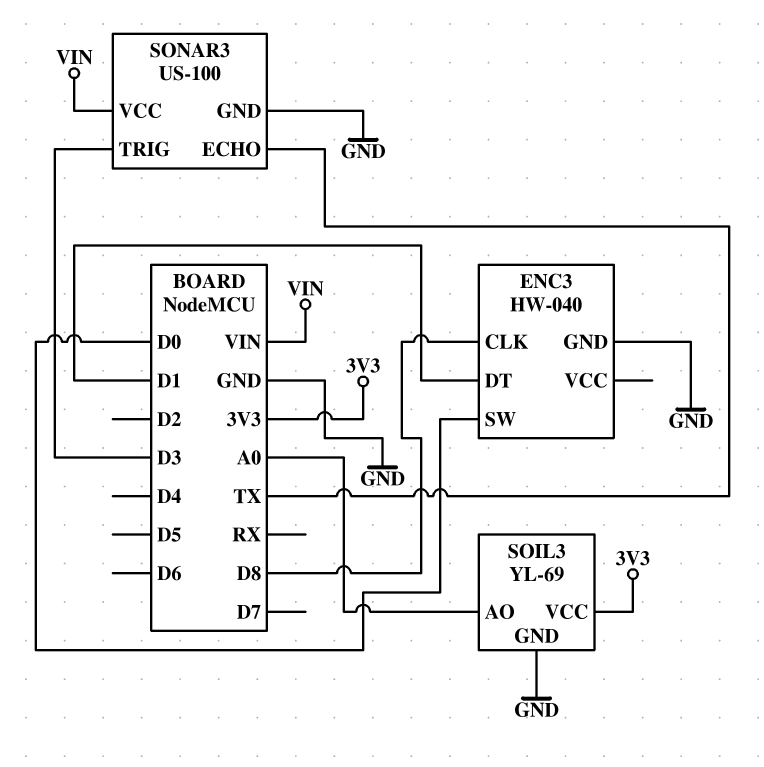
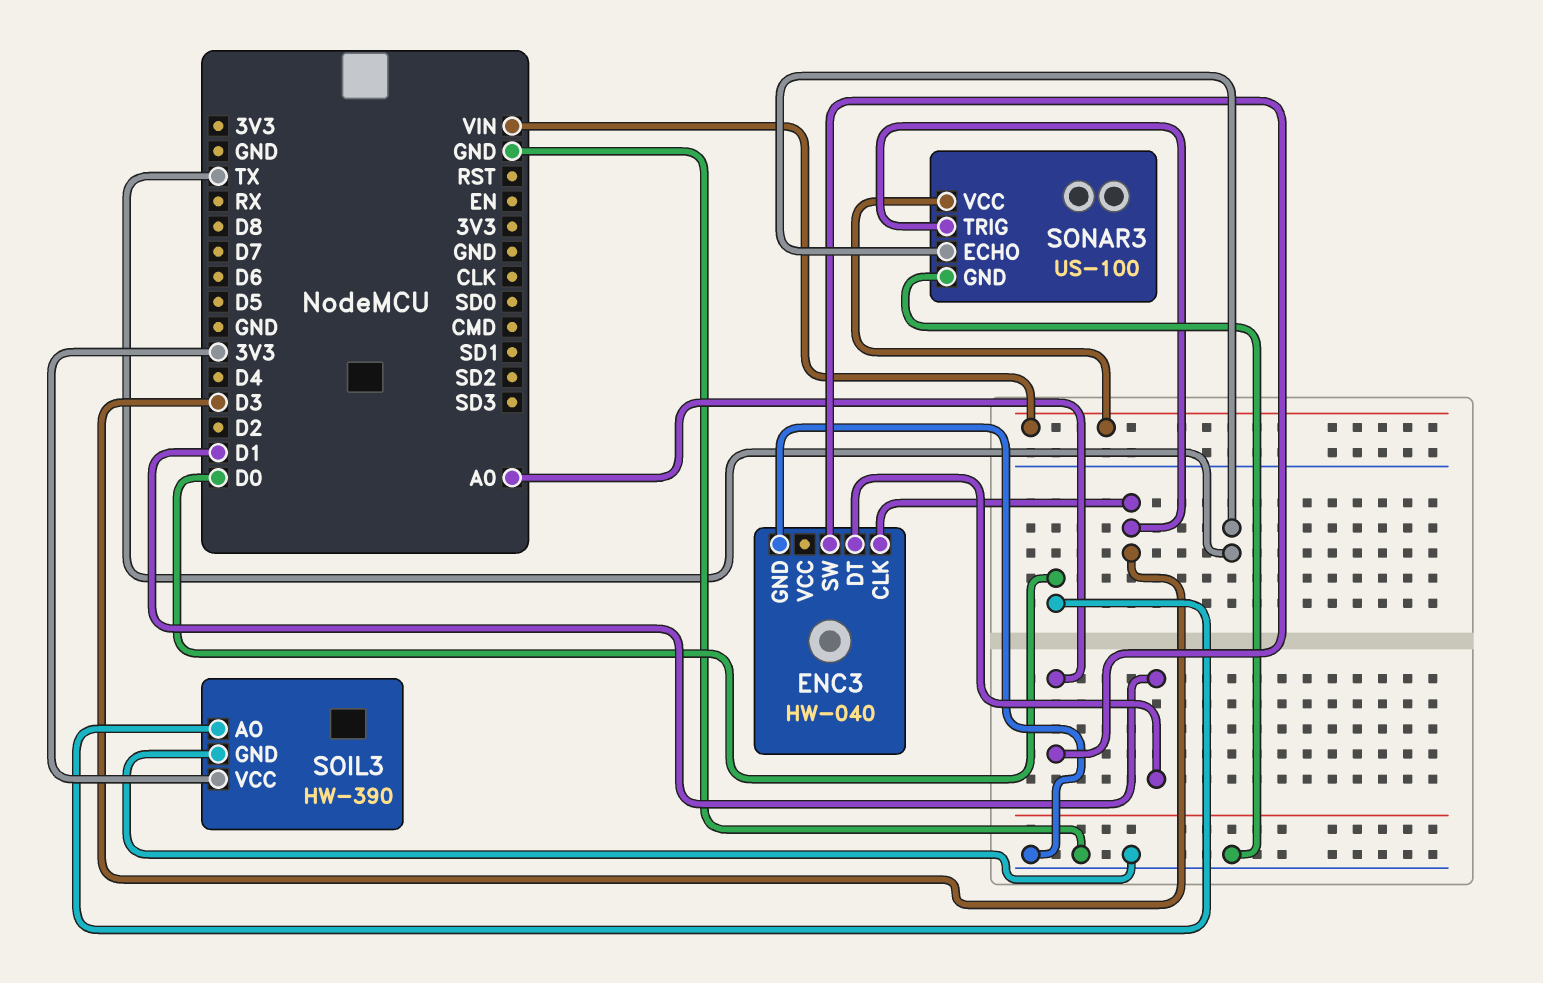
ENC3 pin CLK: D8 -> D3
ENC3 pin SW: D0 -> A0
SOIL3: YL-69 -> HW-390
SOIL3 pin AO: A0 -> D0

